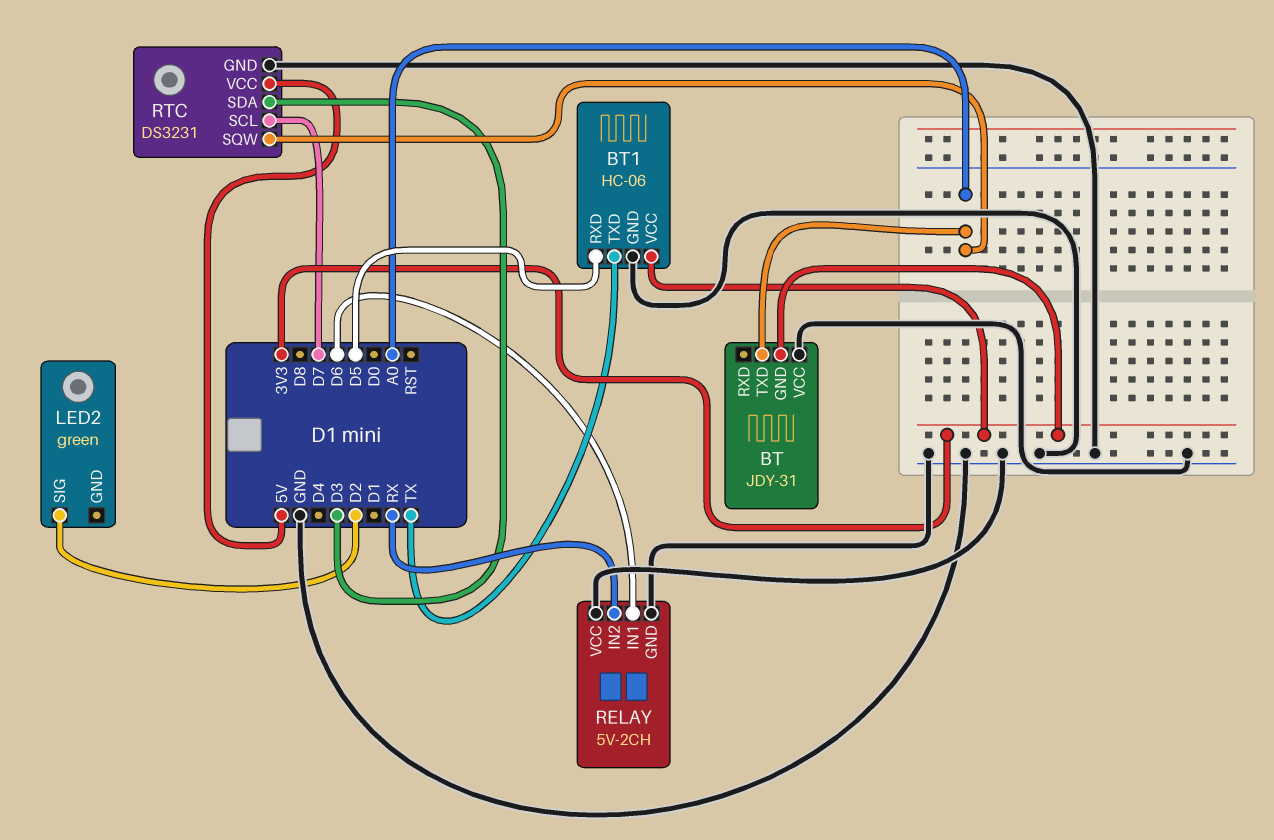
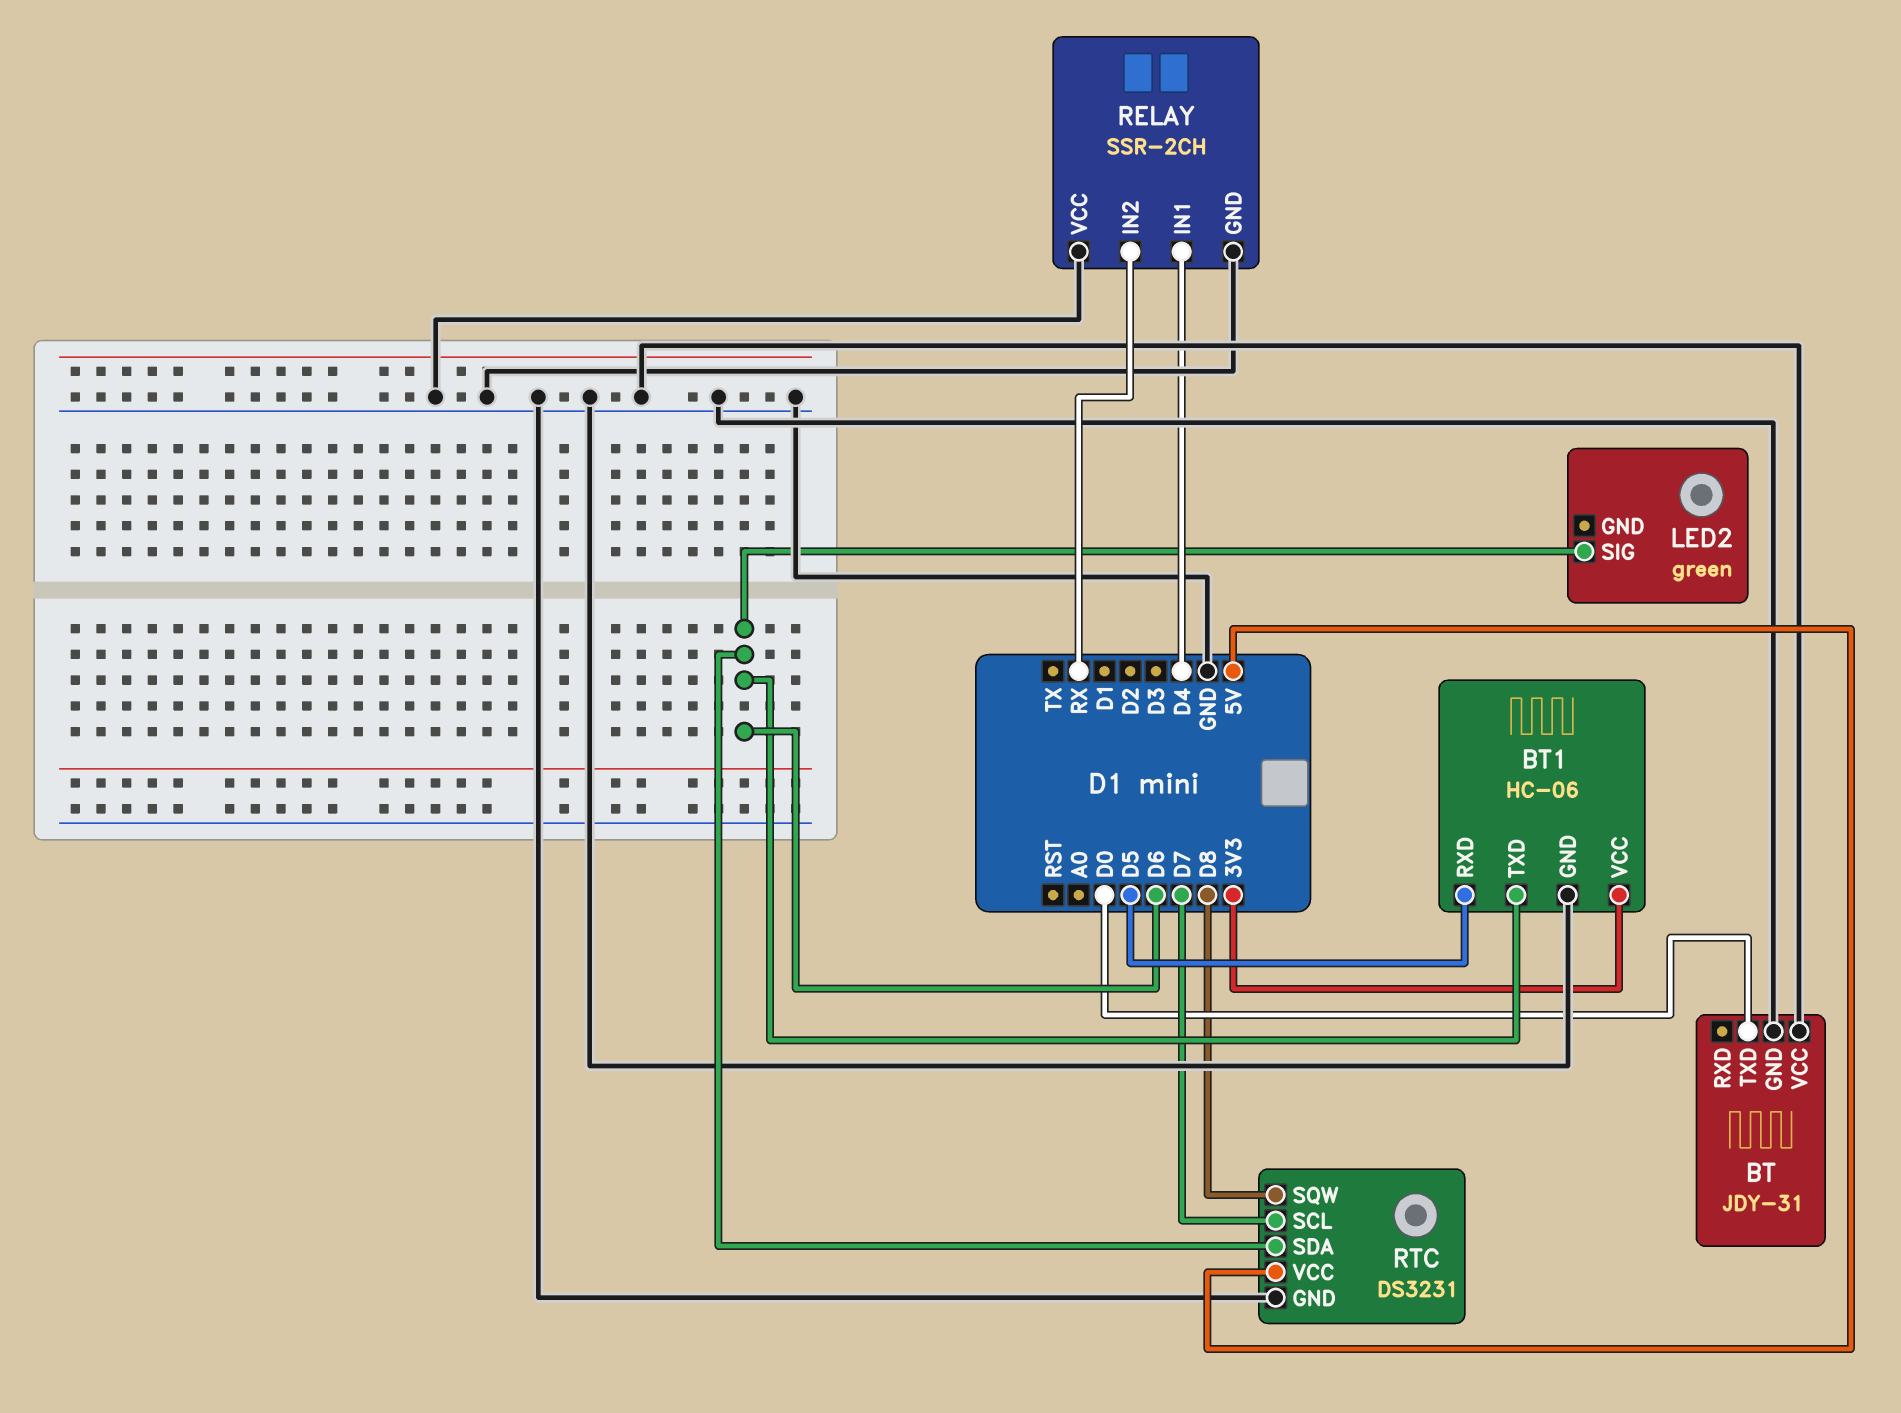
BT pin GND: 3V3 -> GND
BT pin TXD: A0 -> D0
BT1 pin TXD: TX -> D6
LED2 pin SIG: D2 -> D6
RELAY: 5V-2CH -> SSR-2CH
RELAY pin IN1: D6 -> D4
RTC pin SDA: D3 -> D6
RTC pin SQW: A0 -> D8

